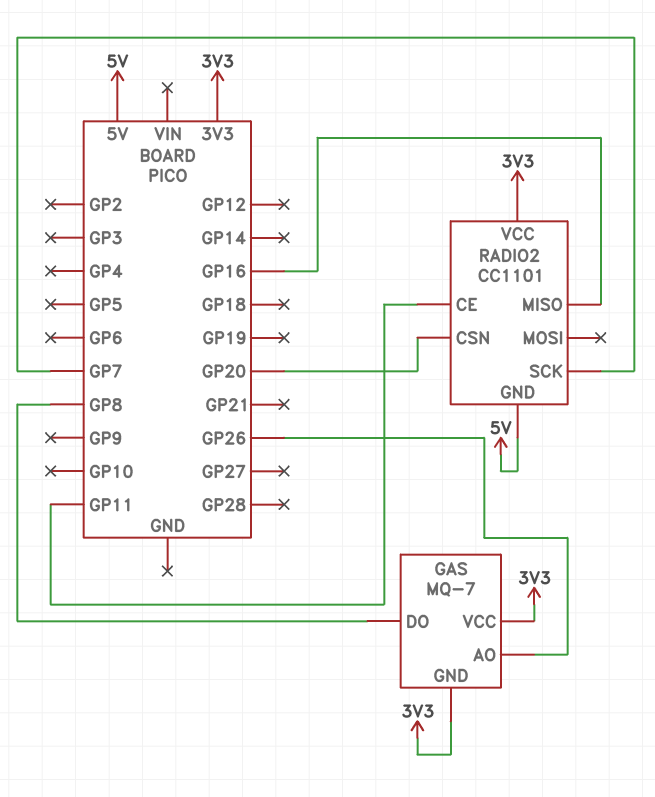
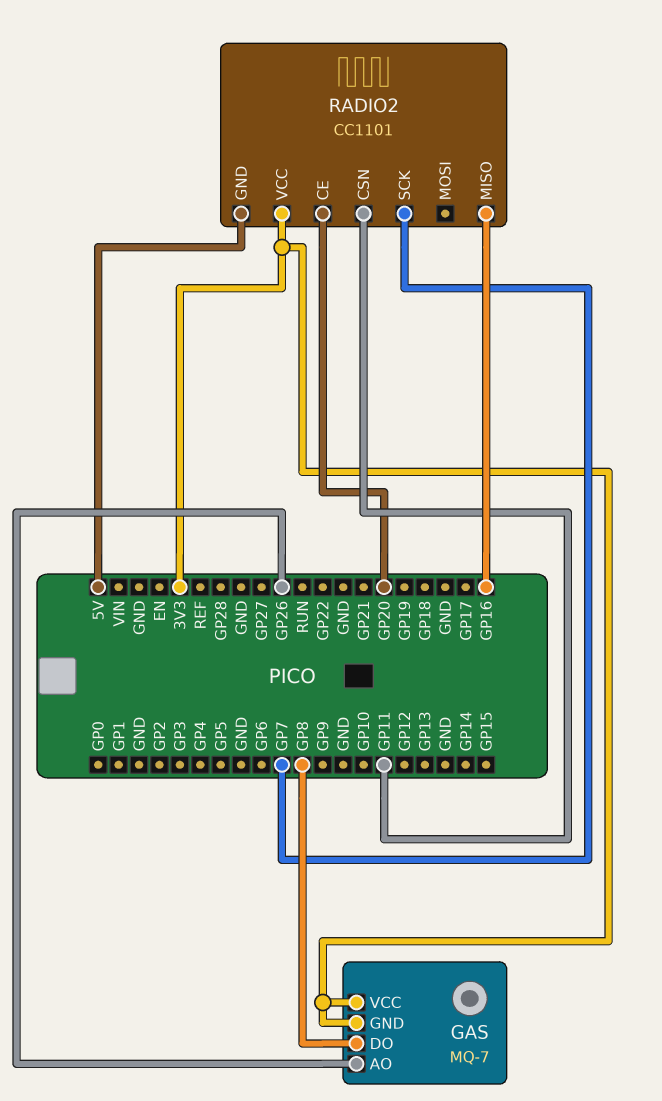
RADIO2 pin CE: GP11 -> GP20
RADIO2 pin CSN: GP20 -> GP11

